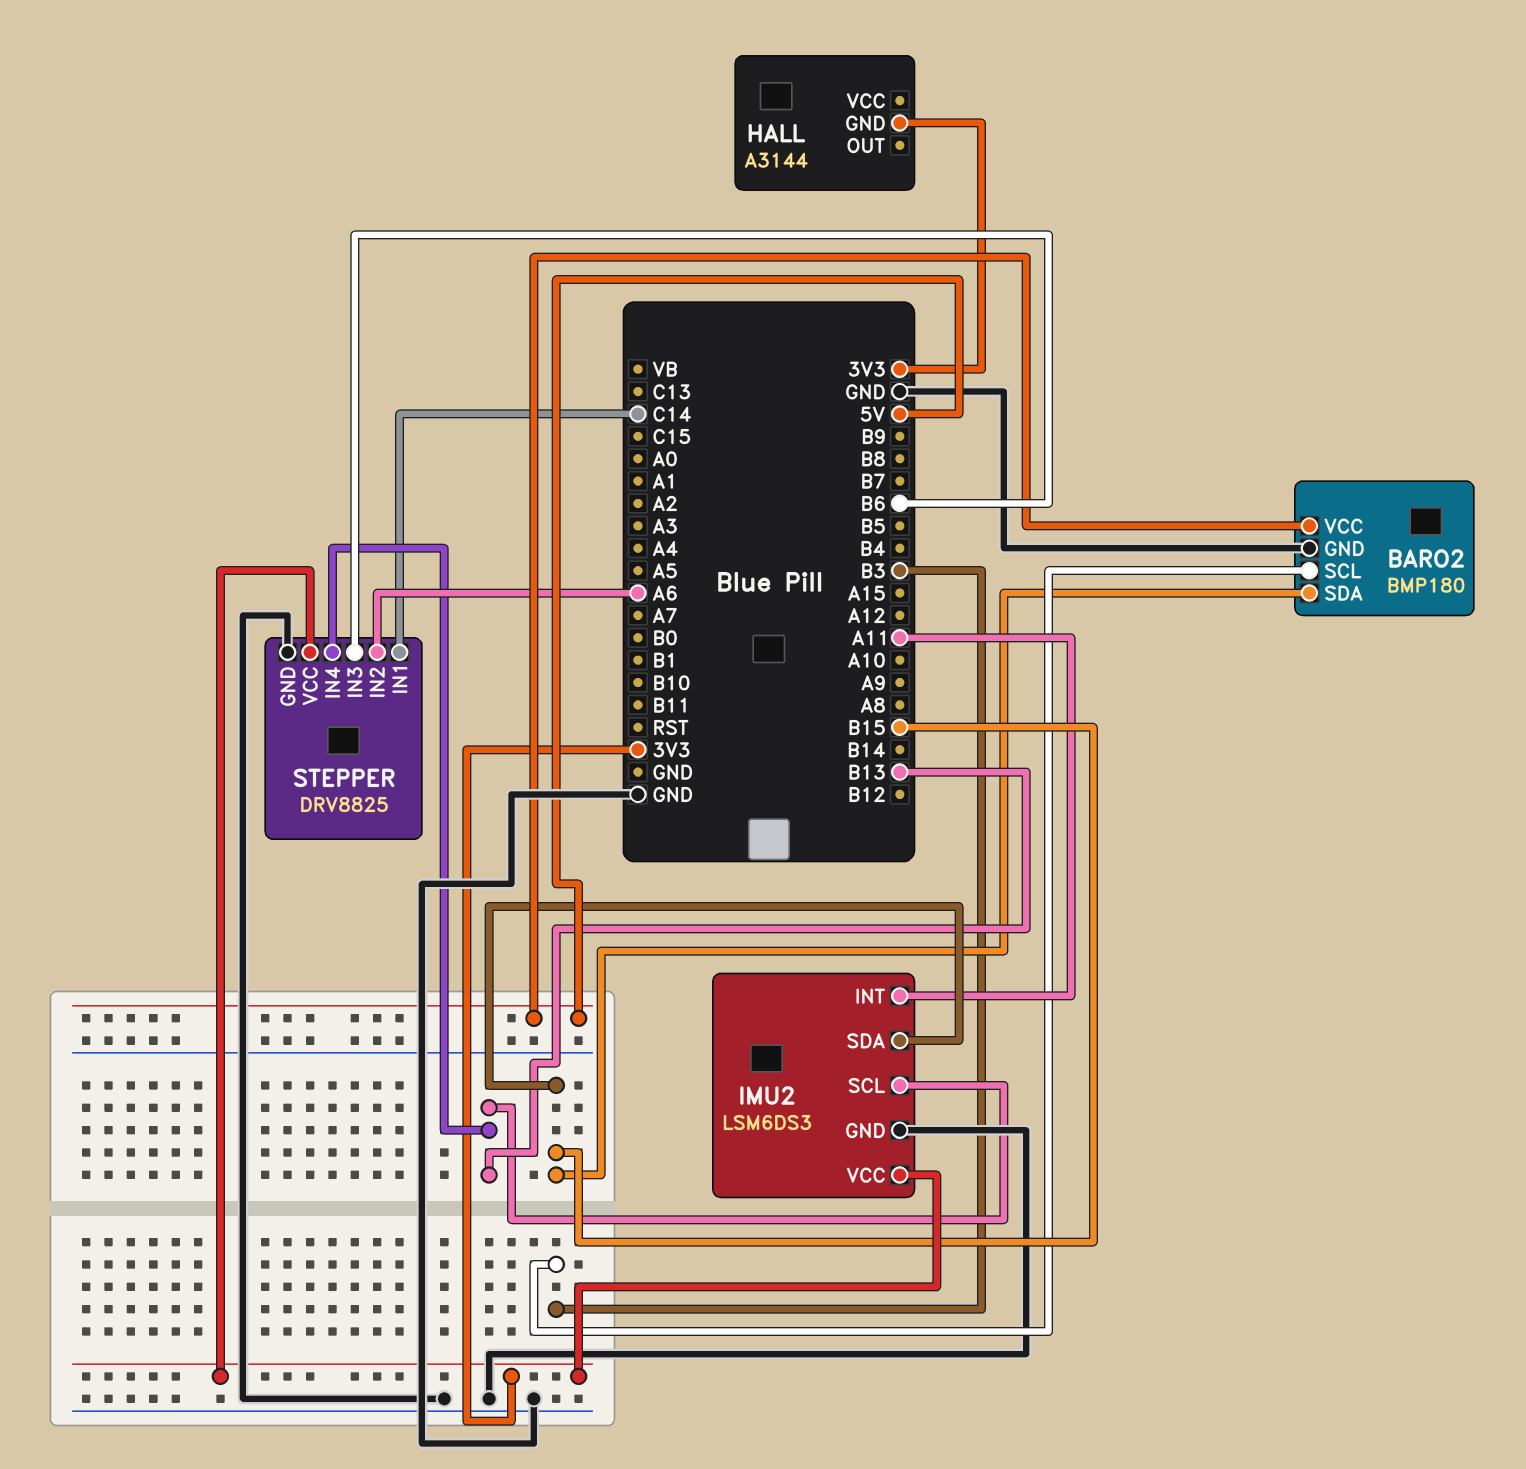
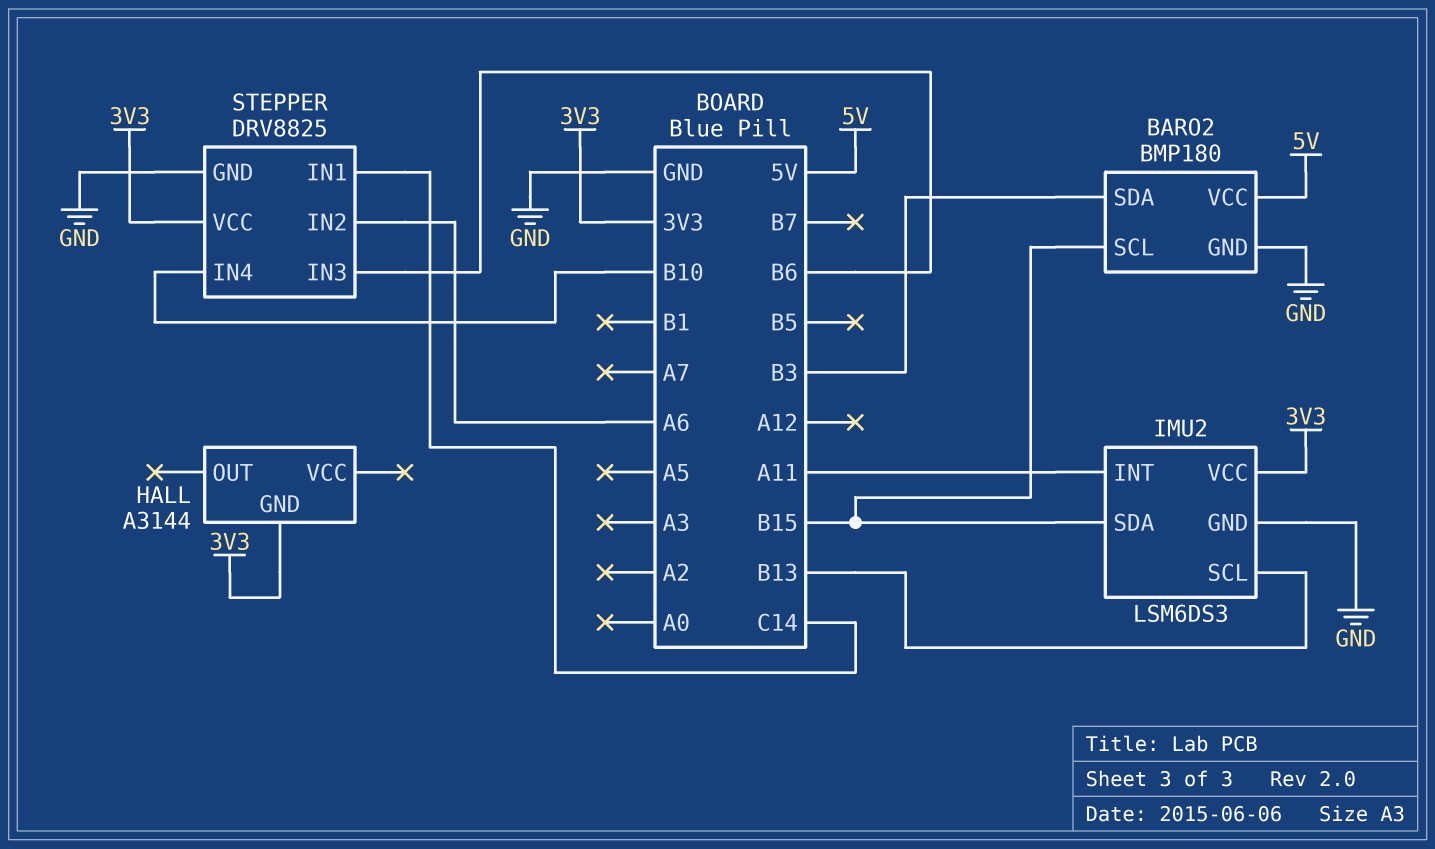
BARO2 pin SCL: B3 -> B15
BARO2 pin SDA: B15 -> B3
STEPPER pin IN4: B13 -> B10

